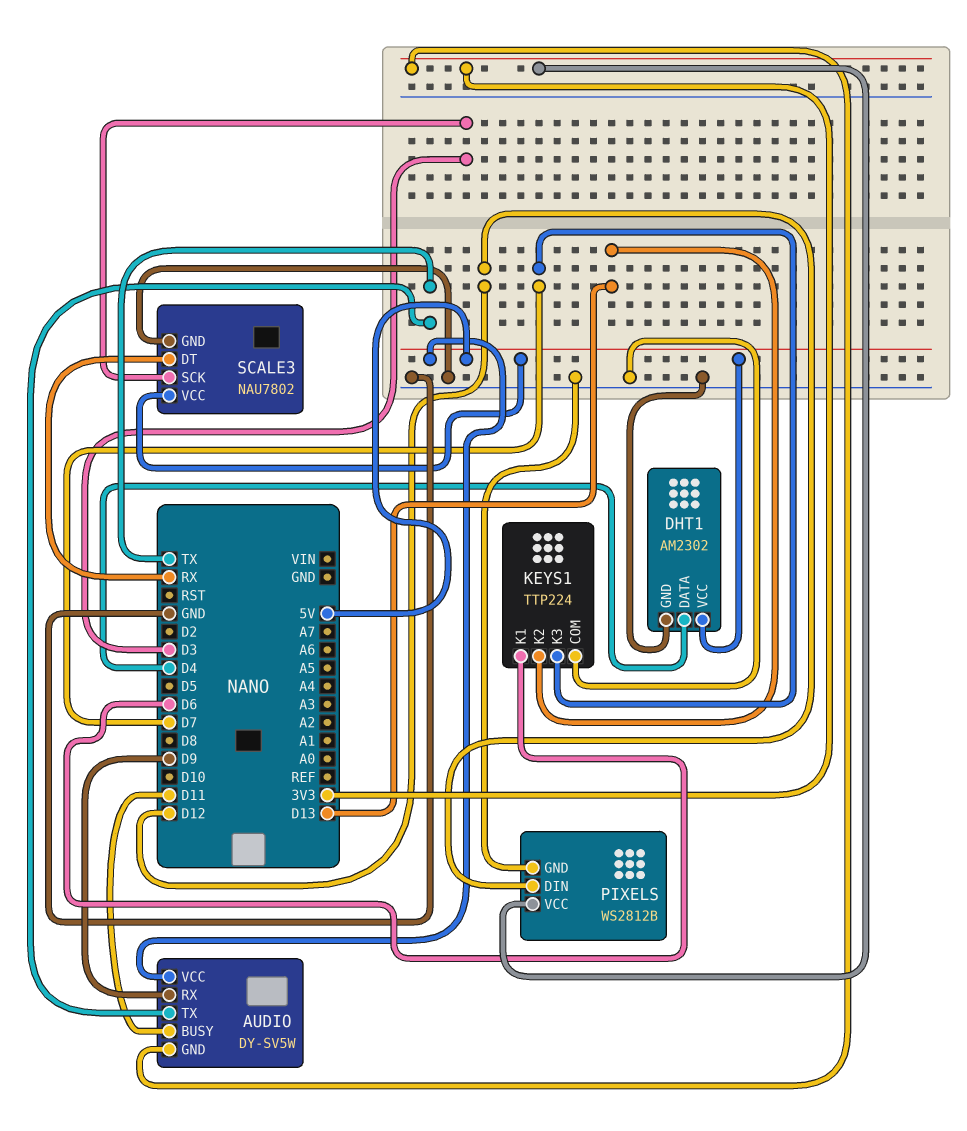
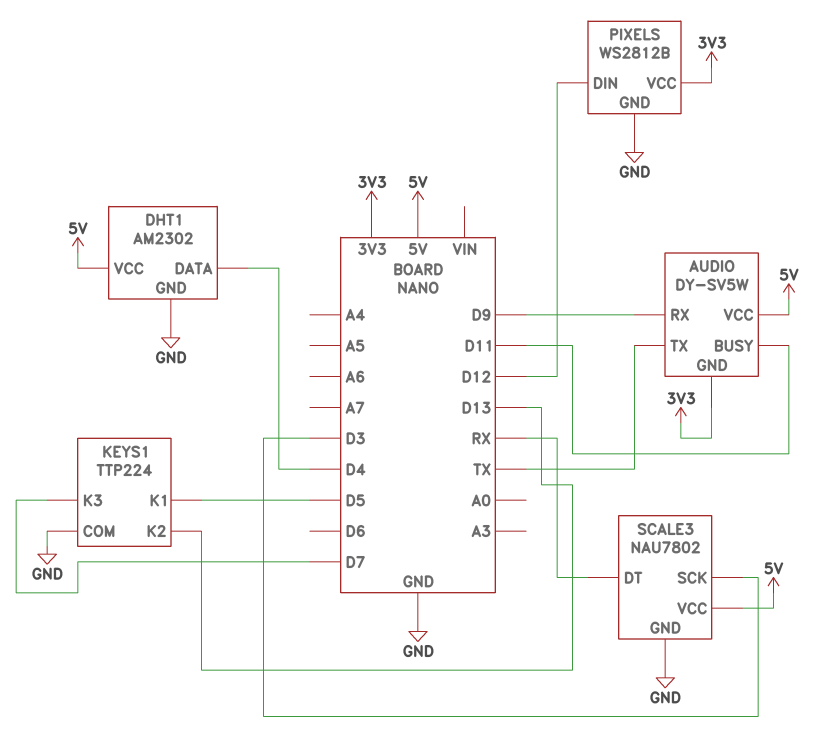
KEYS1 pin K1: D6 -> D5

